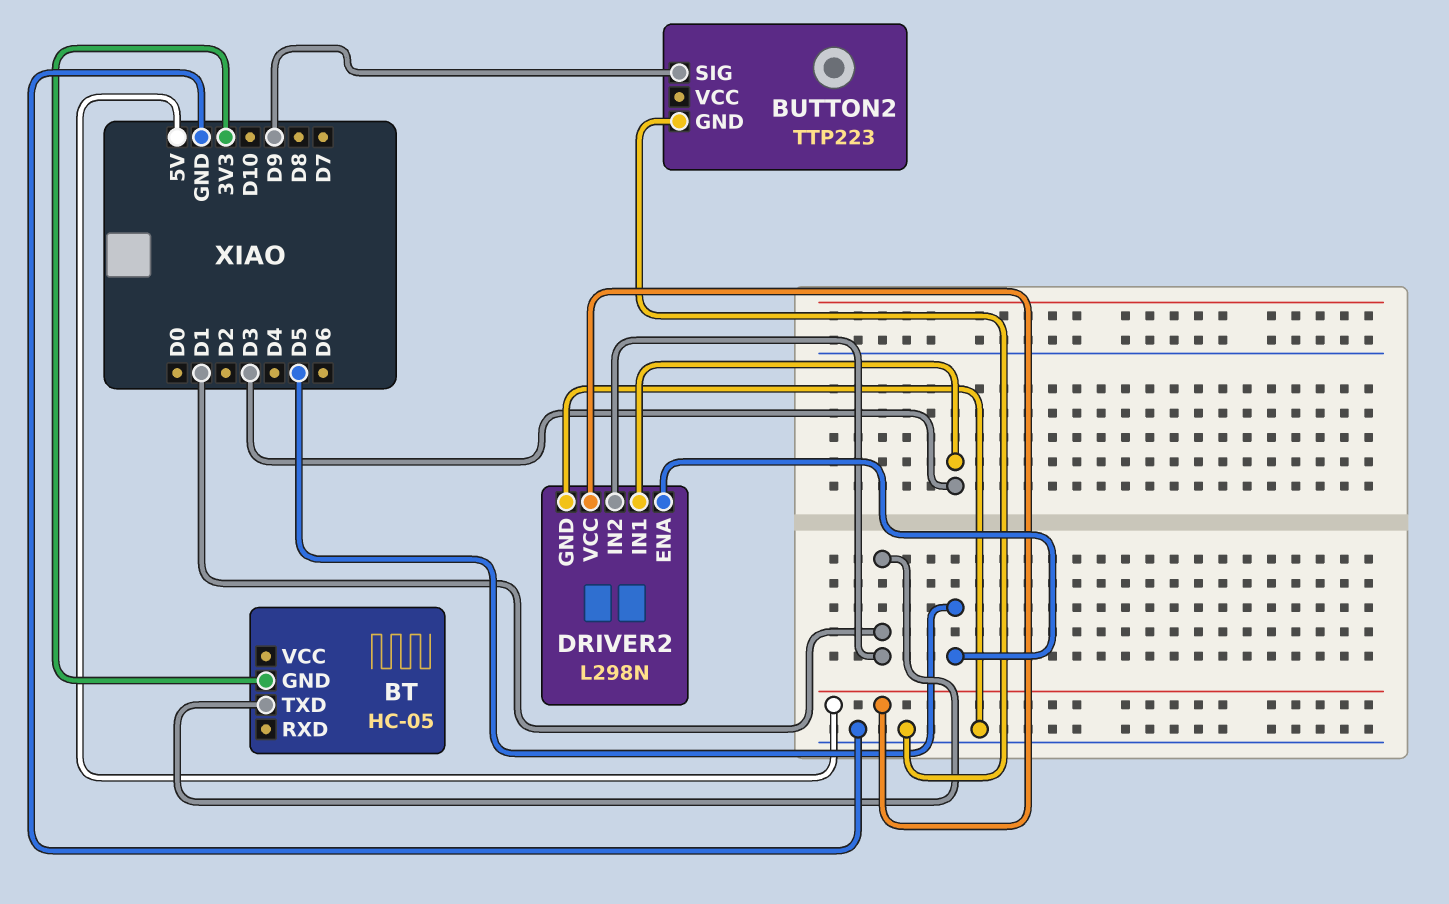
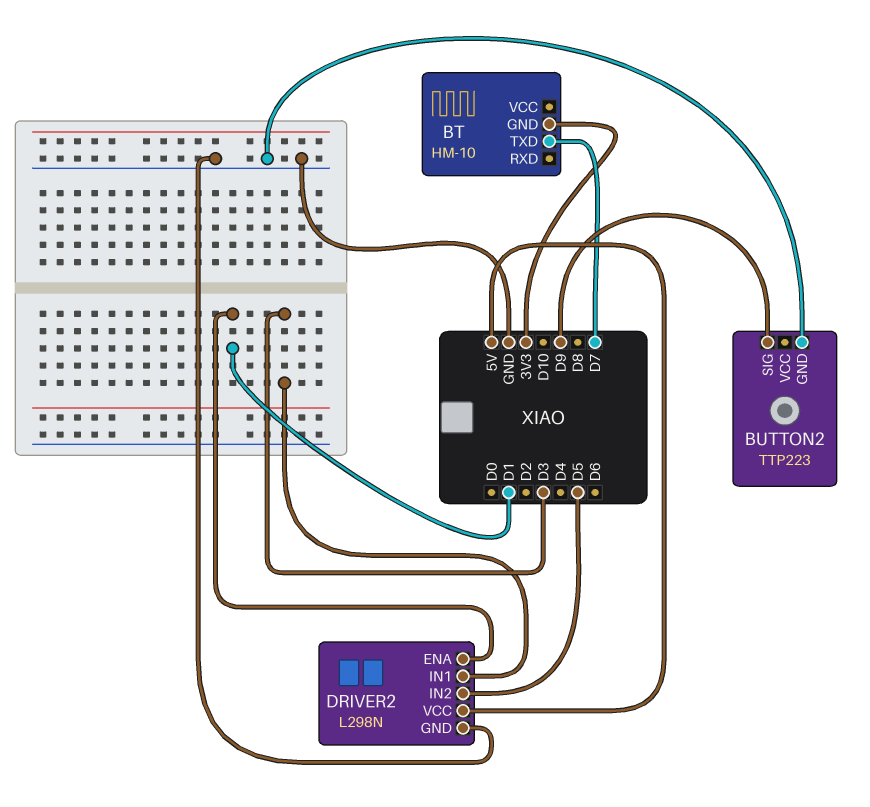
BT: HC-05 -> HM-10
BT pin TXD: D1 -> D7
DRIVER2 pin ENA: D5 -> D1
DRIVER2 pin IN2: D1 -> D5

